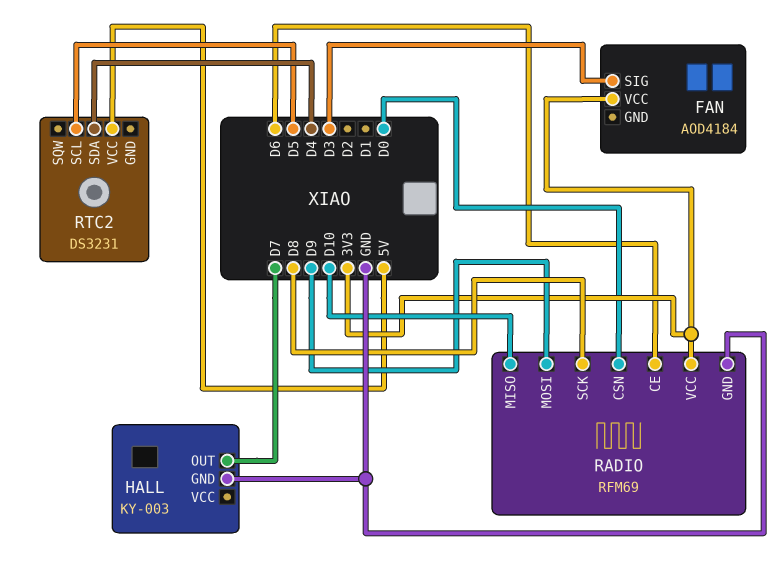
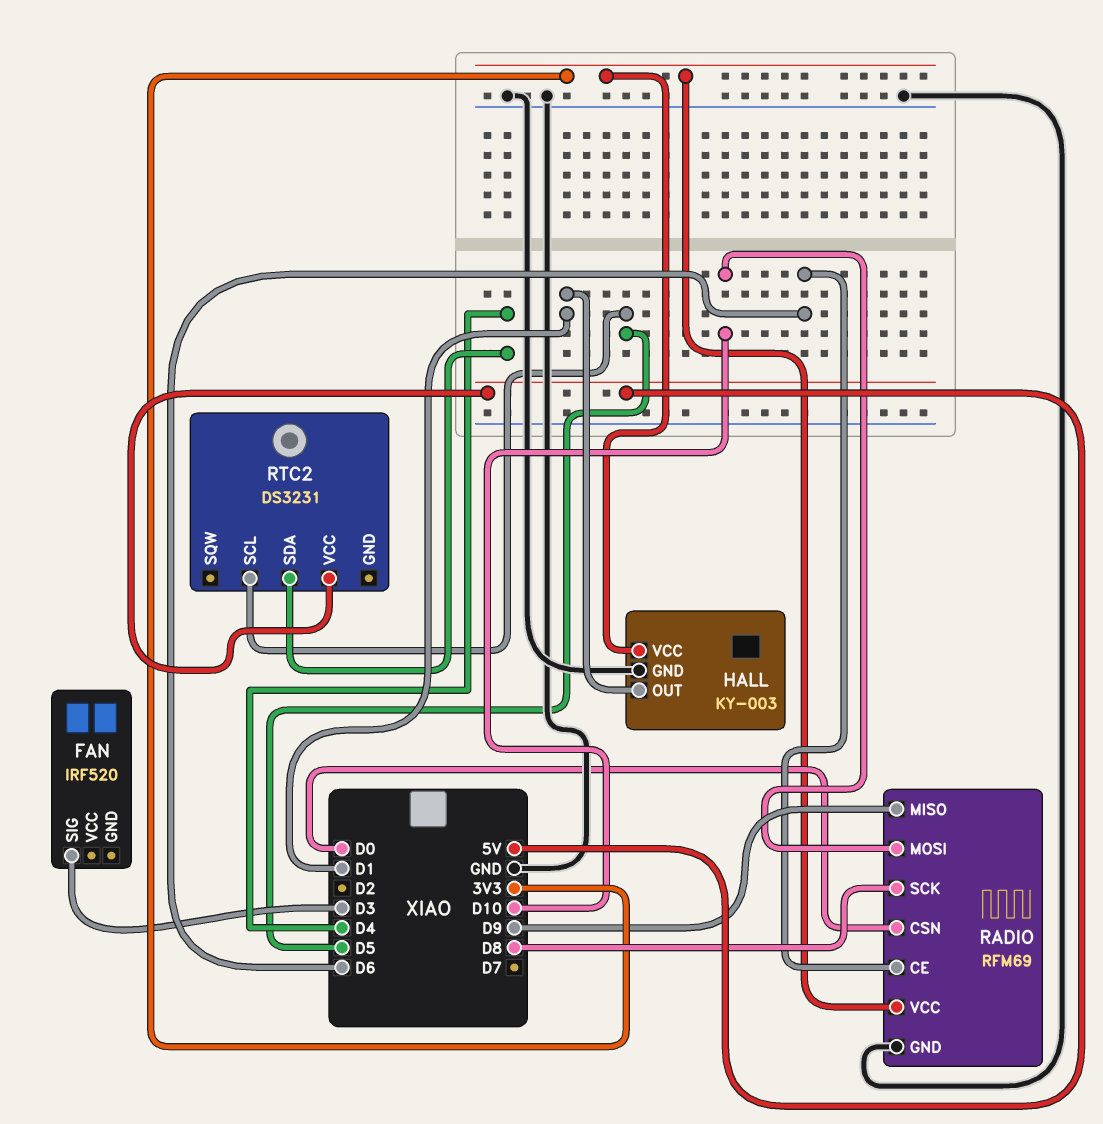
FAN: AOD4184 -> IRF520
FAN pin VCC: 3V3 -> none
HALL pin OUT: D7 -> D1
HALL pin VCC: none -> 3V3
RADIO pin MISO: D10 -> D9
RADIO pin MOSI: D9 -> D10

